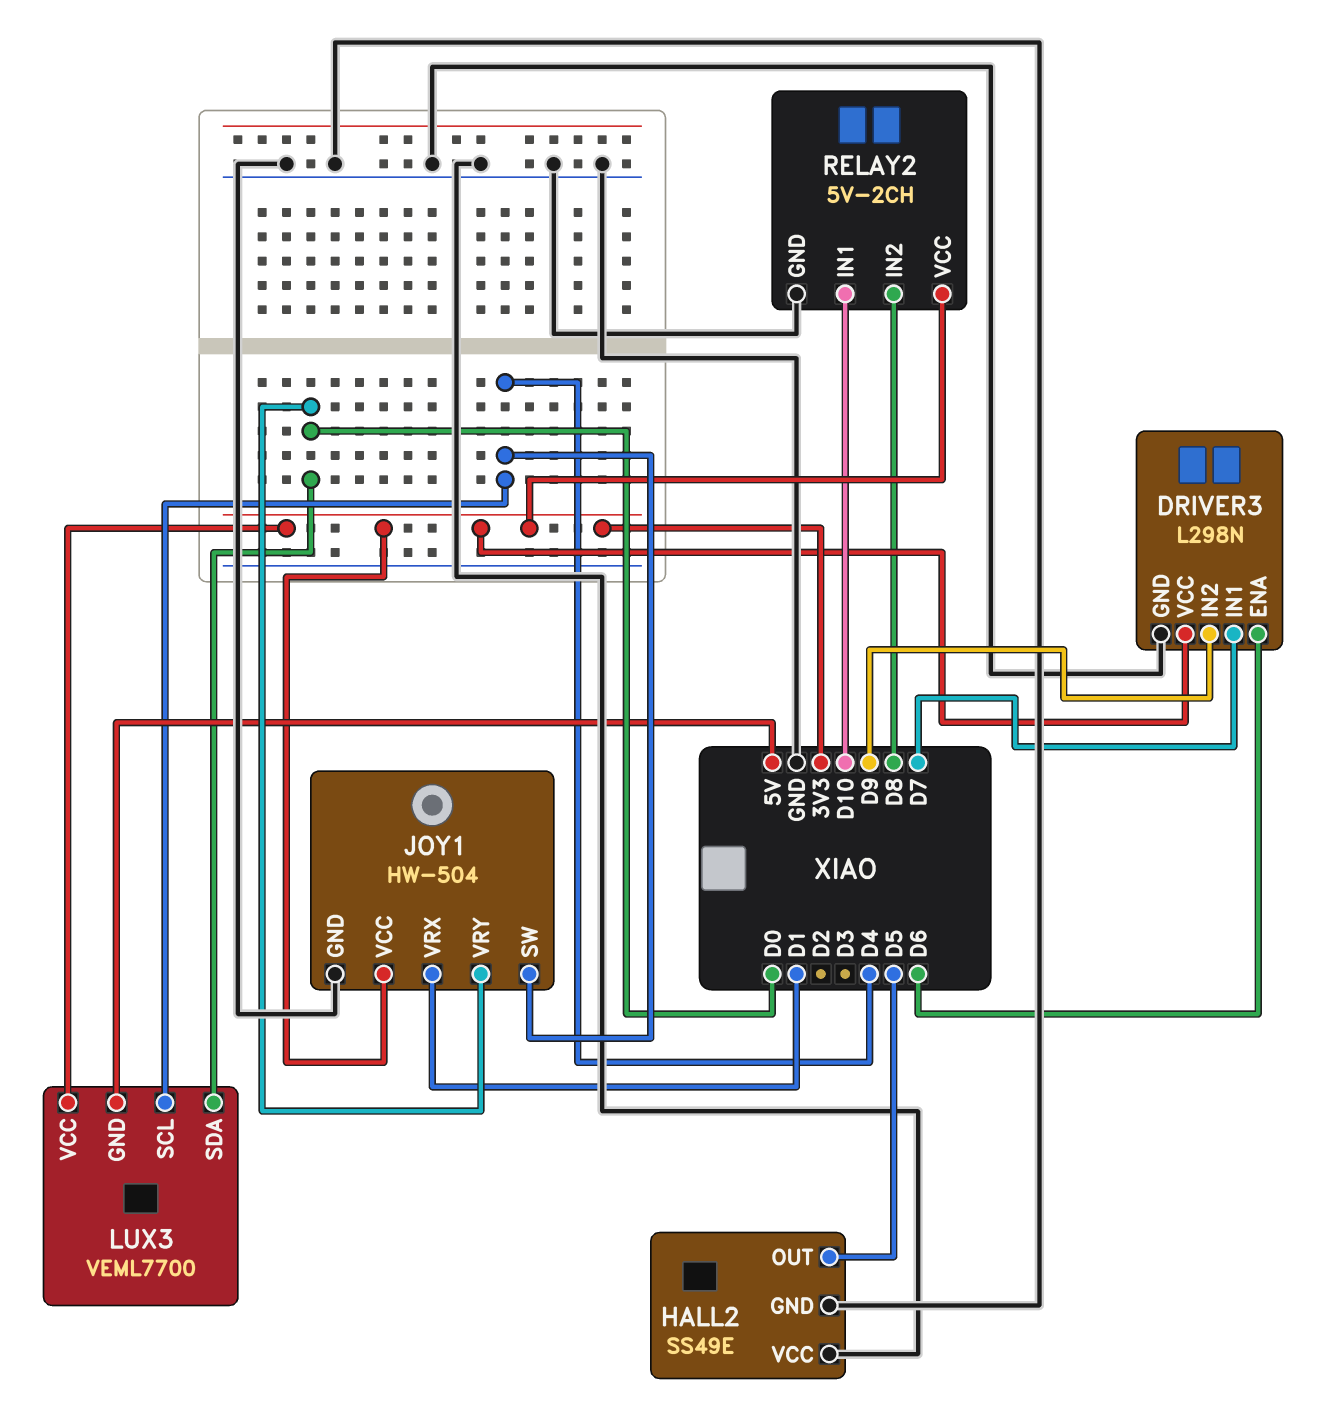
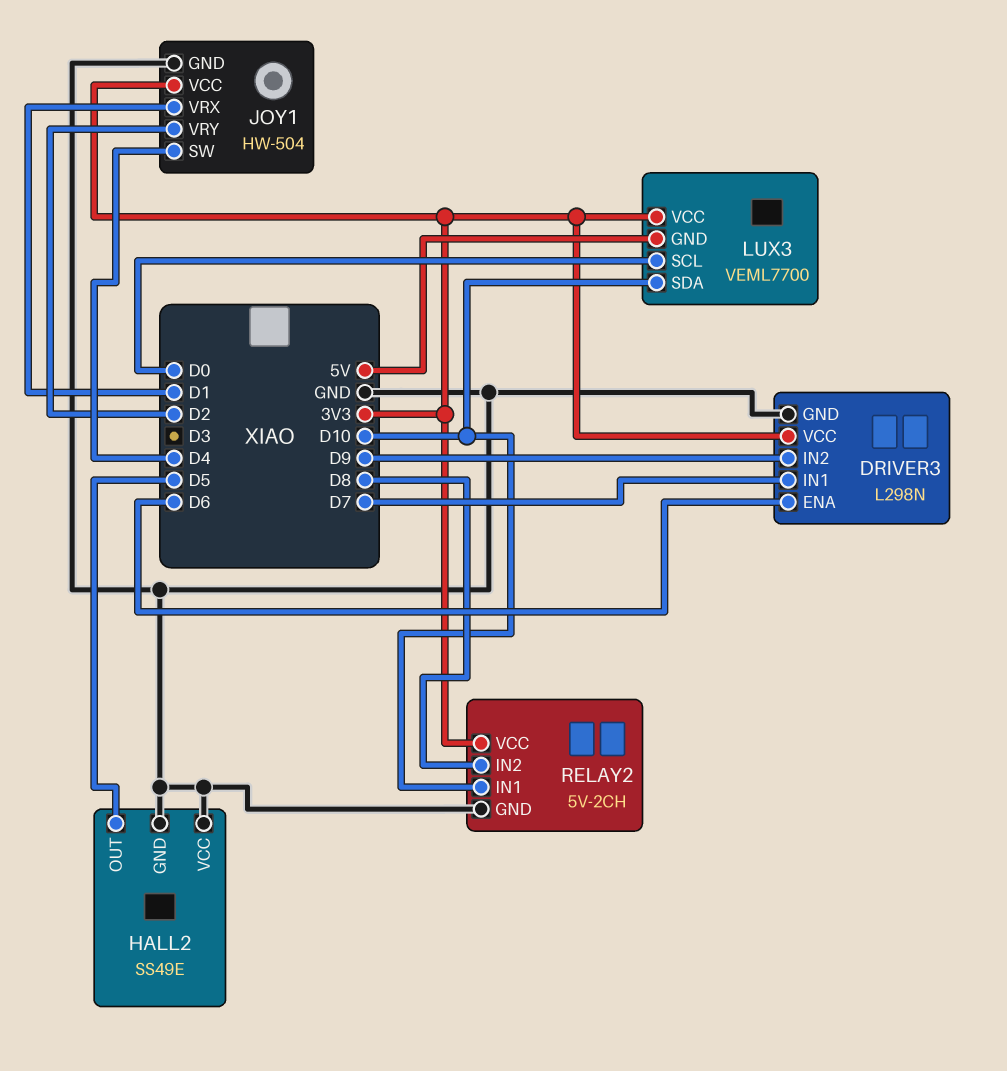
JOY1 pin VRY: D0 -> D2
LUX3 pin SCL: D4 -> D0
LUX3 pin SDA: D0 -> D10

